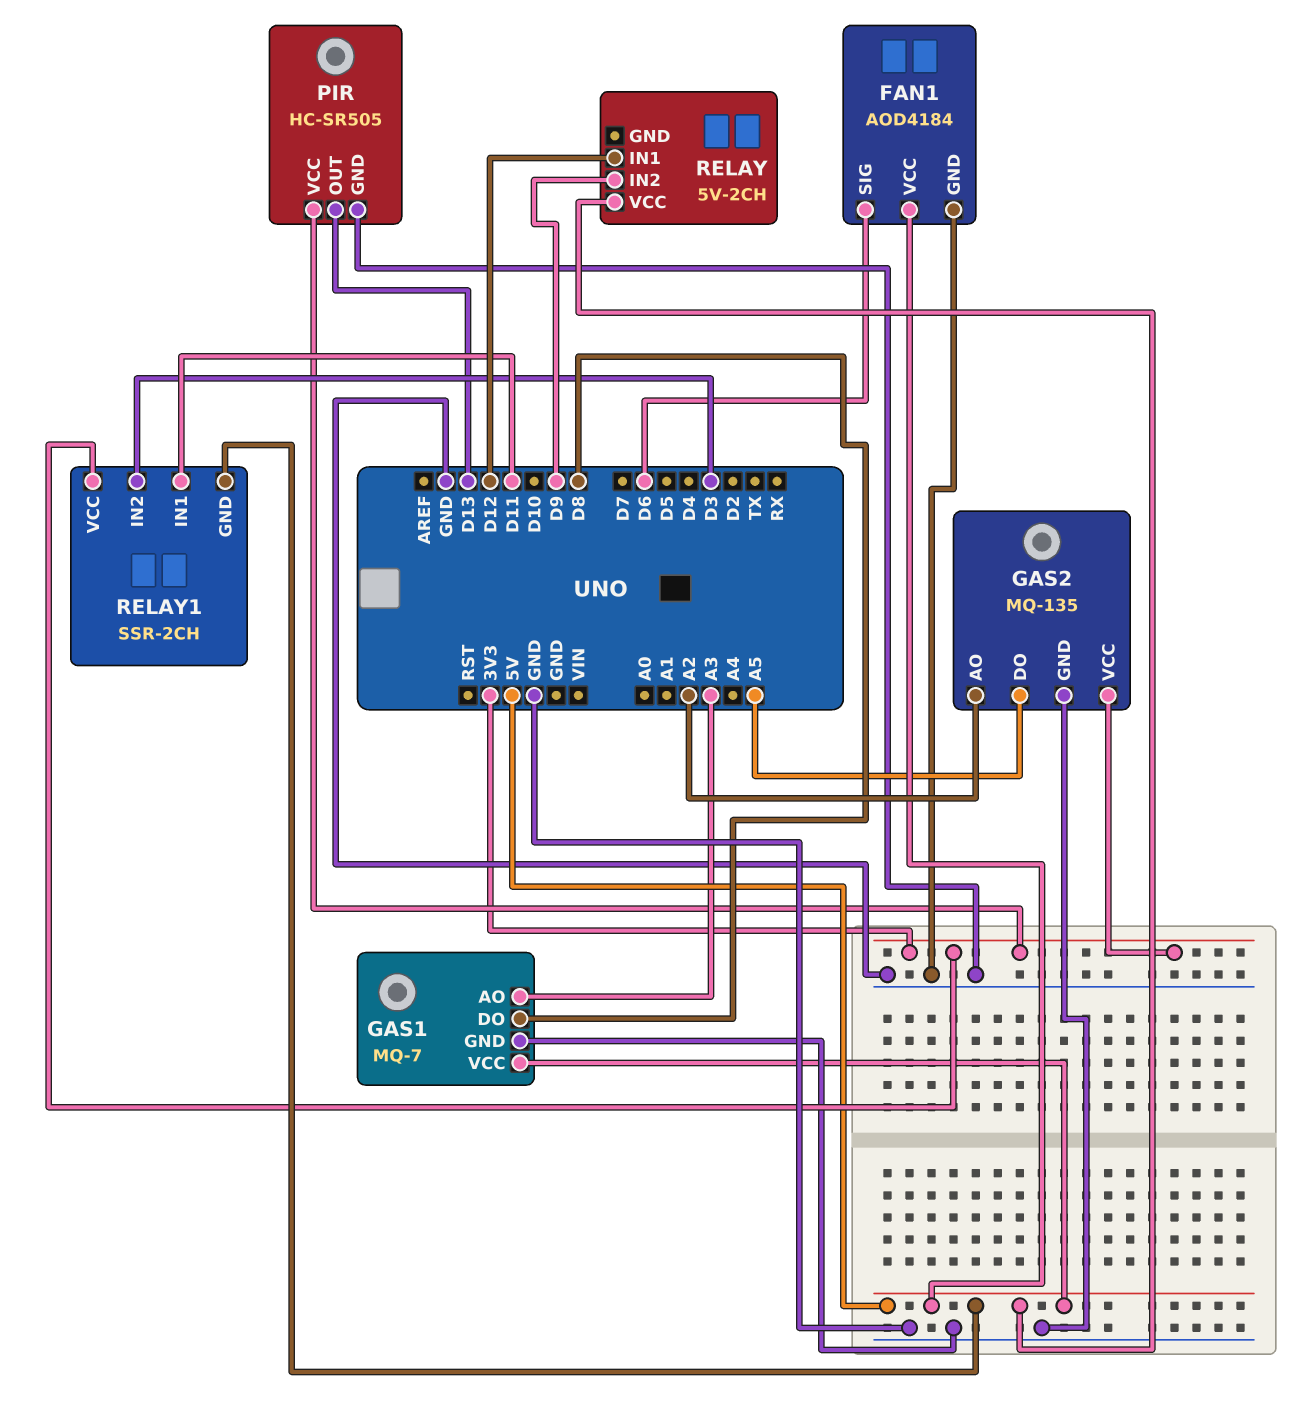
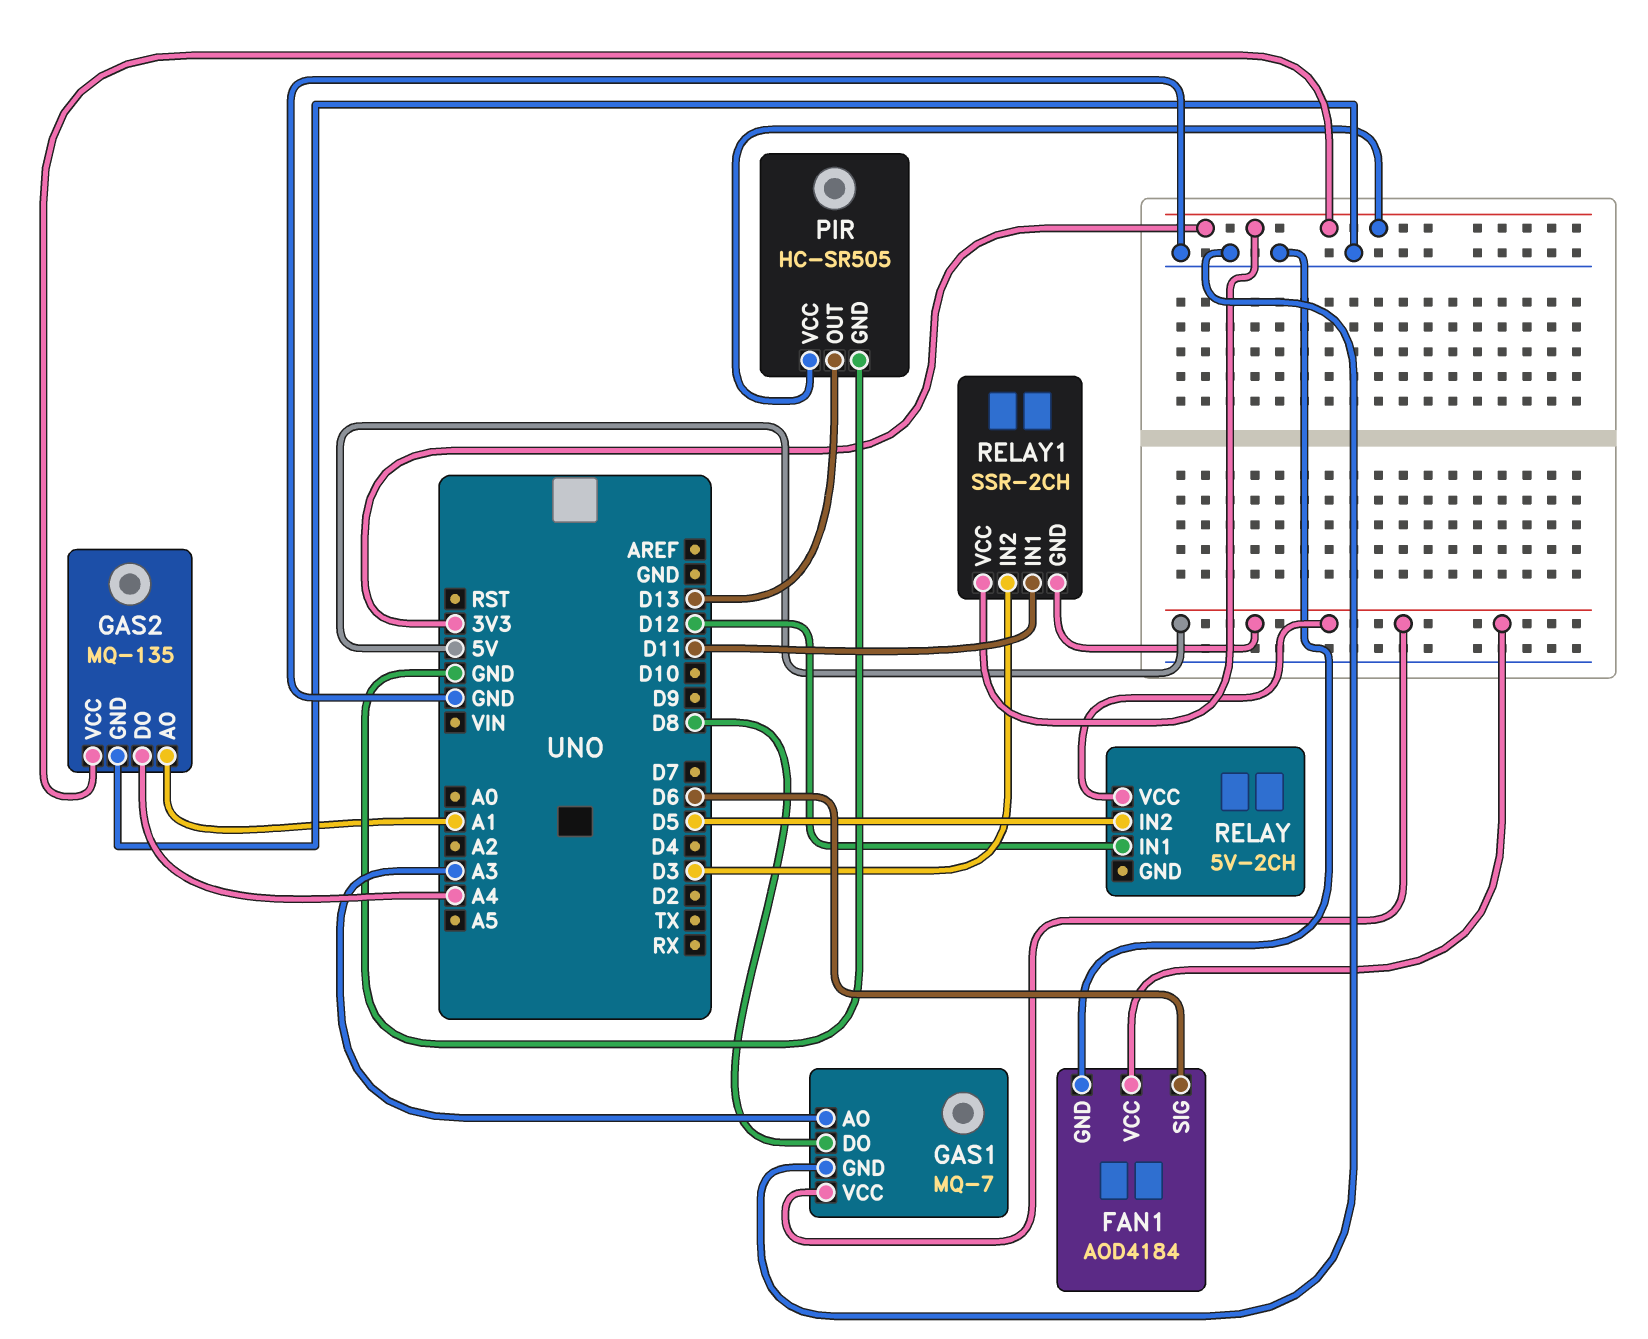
GAS2 pin AO: A2 -> A1
GAS2 pin DO: A5 -> A4
RELAY pin IN2: D9 -> D5

